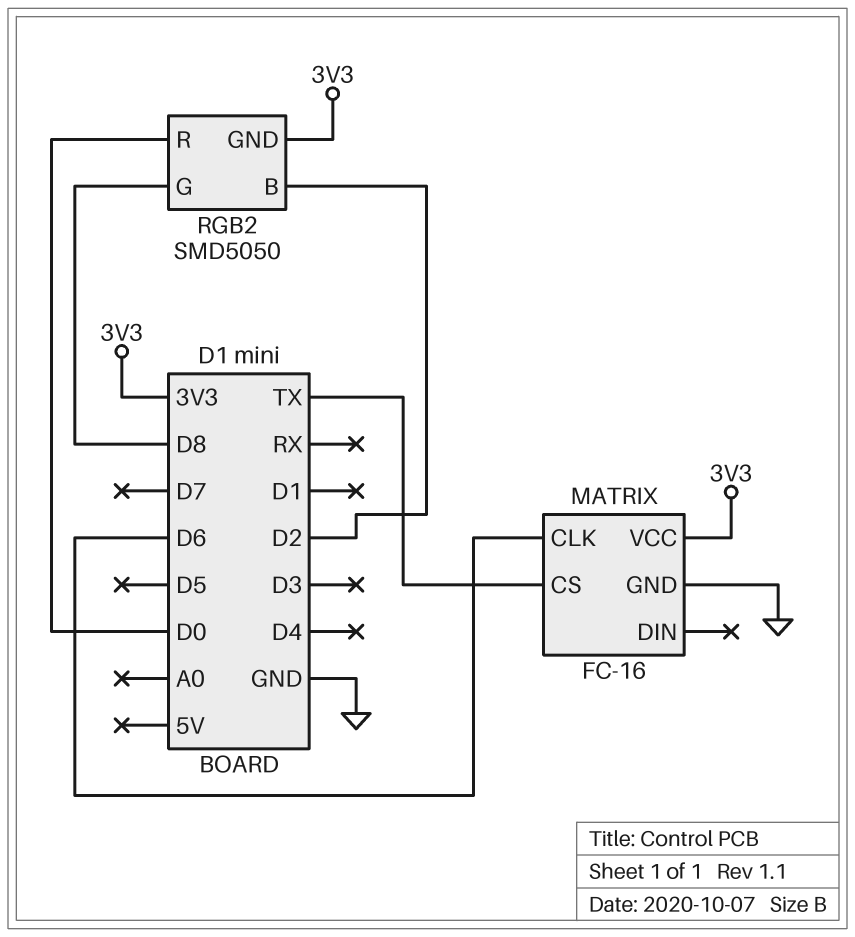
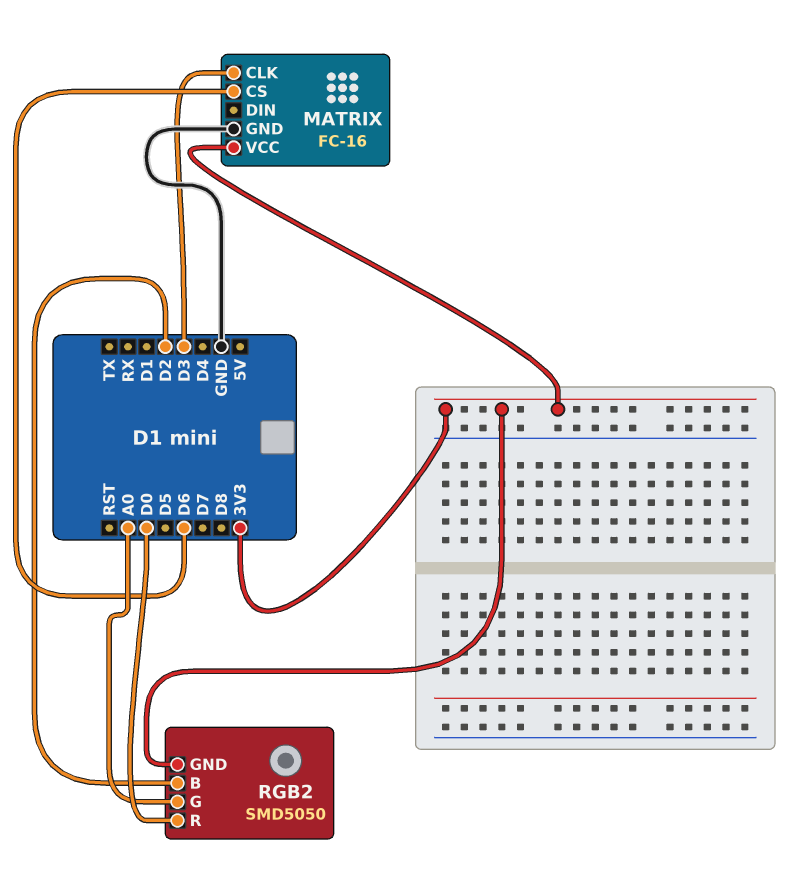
MATRIX pin CLK: D6 -> D3
MATRIX pin CS: TX -> D6
RGB2 pin G: D8 -> A0

